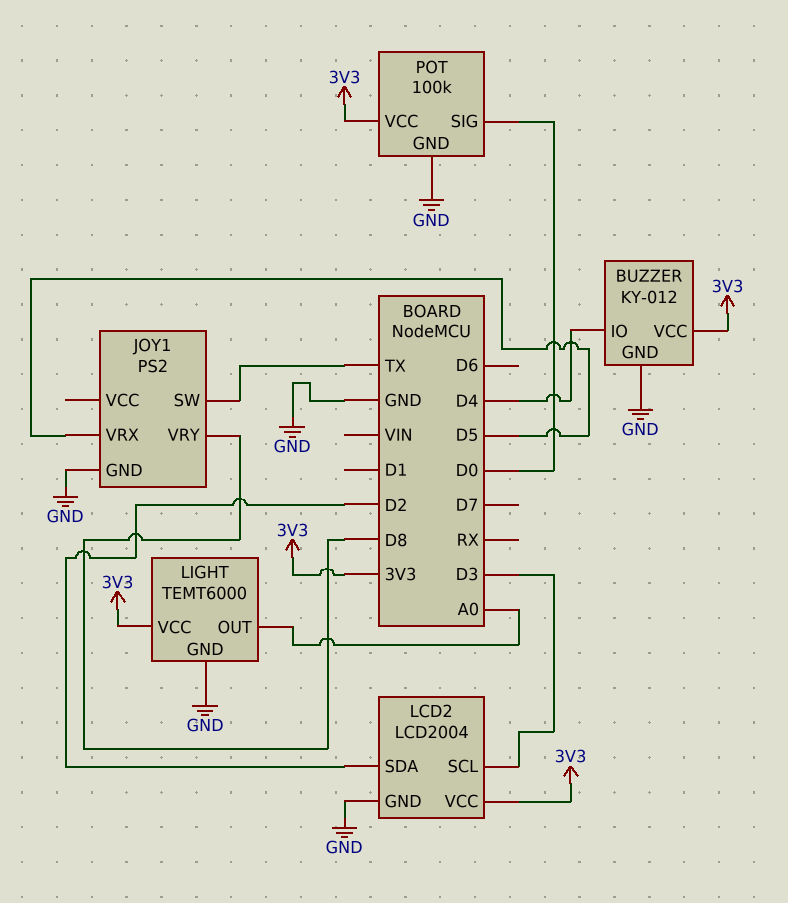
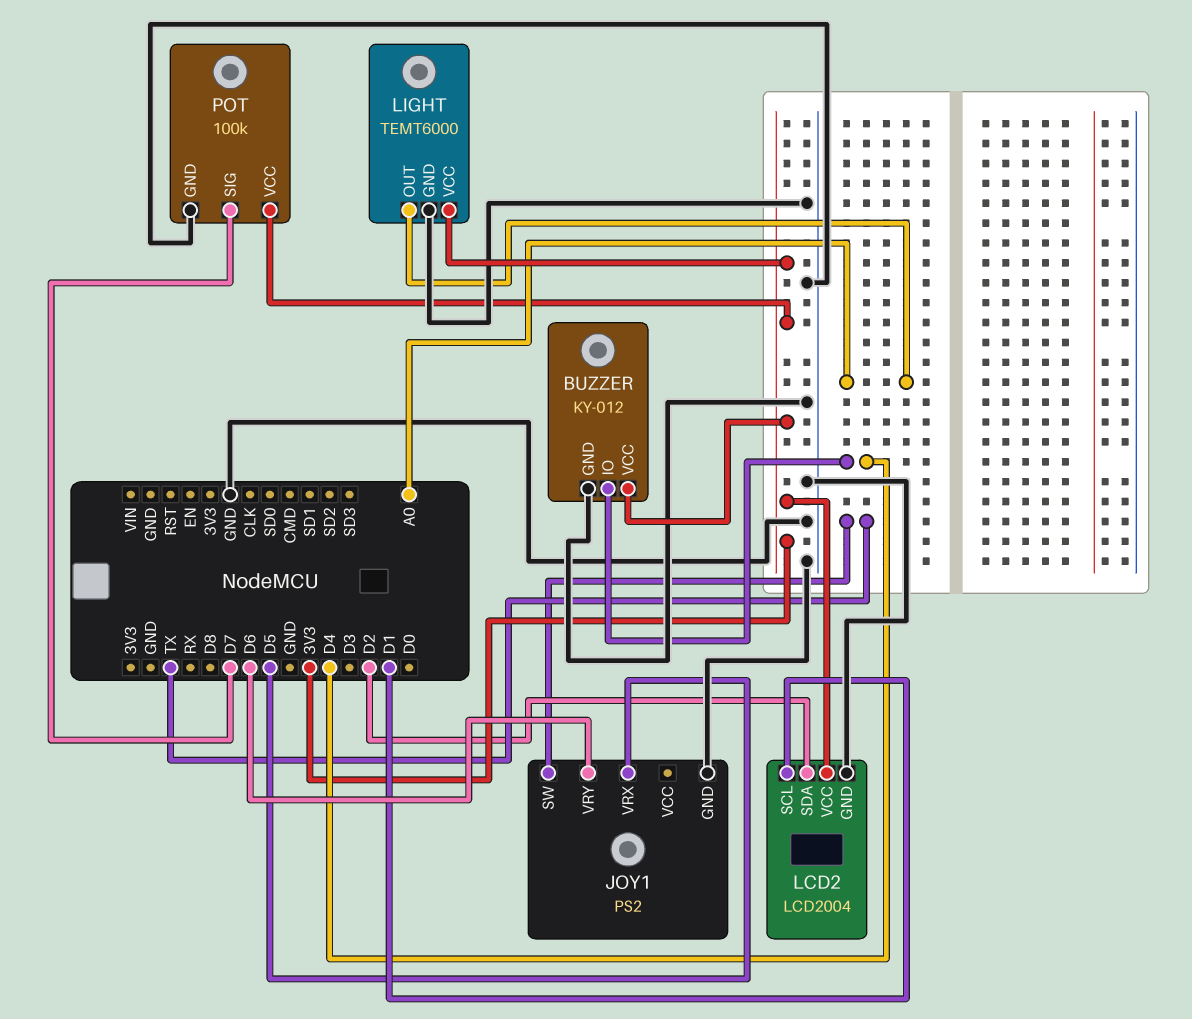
JOY1 pin VRY: D8 -> D6
LCD2 pin SCL: D3 -> D1
POT pin SIG: D0 -> D7

